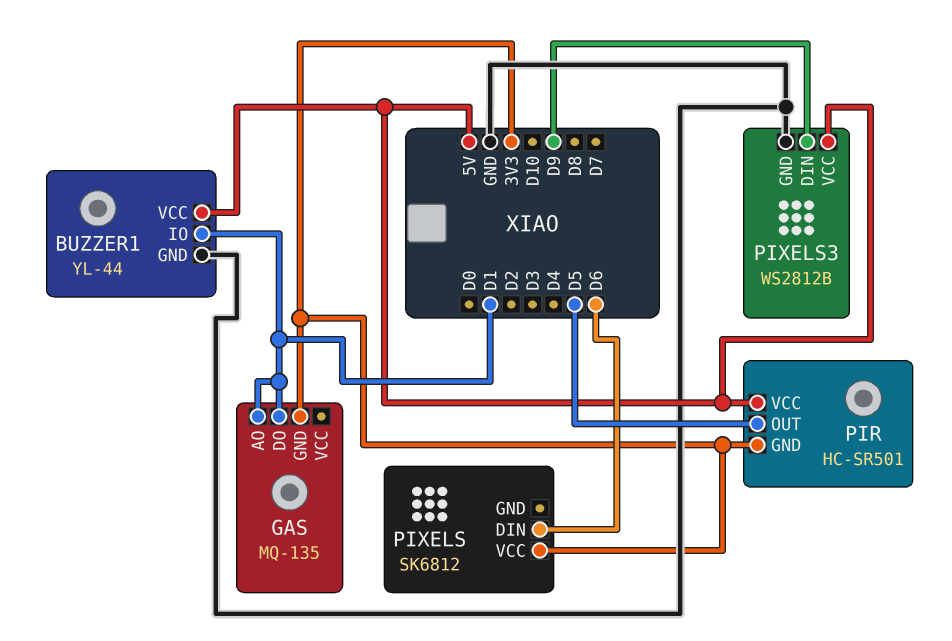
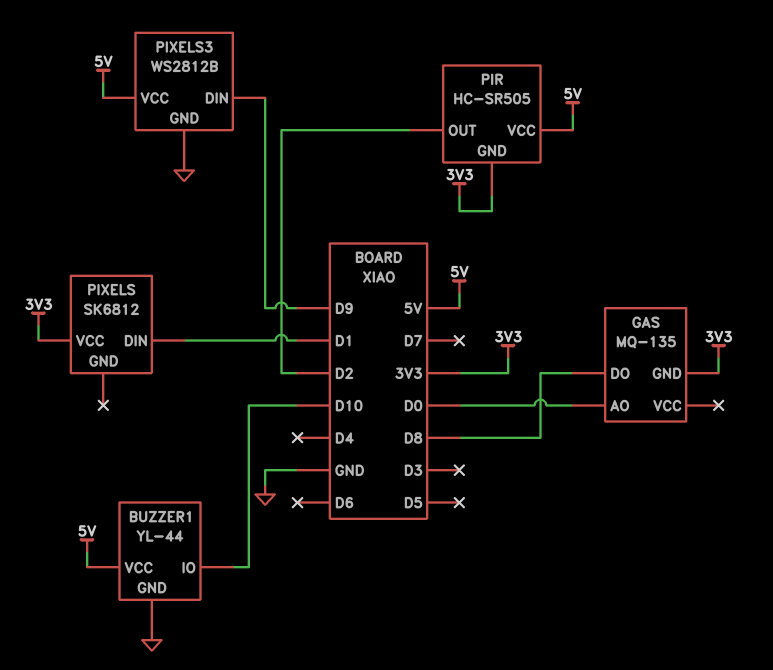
BUZZER1 pin IO: D1 -> D10
GAS pin AO: D1 -> D0
GAS pin DO: D1 -> D8
PIR: HC-SR501 -> HC-SR505
PIR pin OUT: D5 -> D2
PIXELS pin DIN: D6 -> D1

